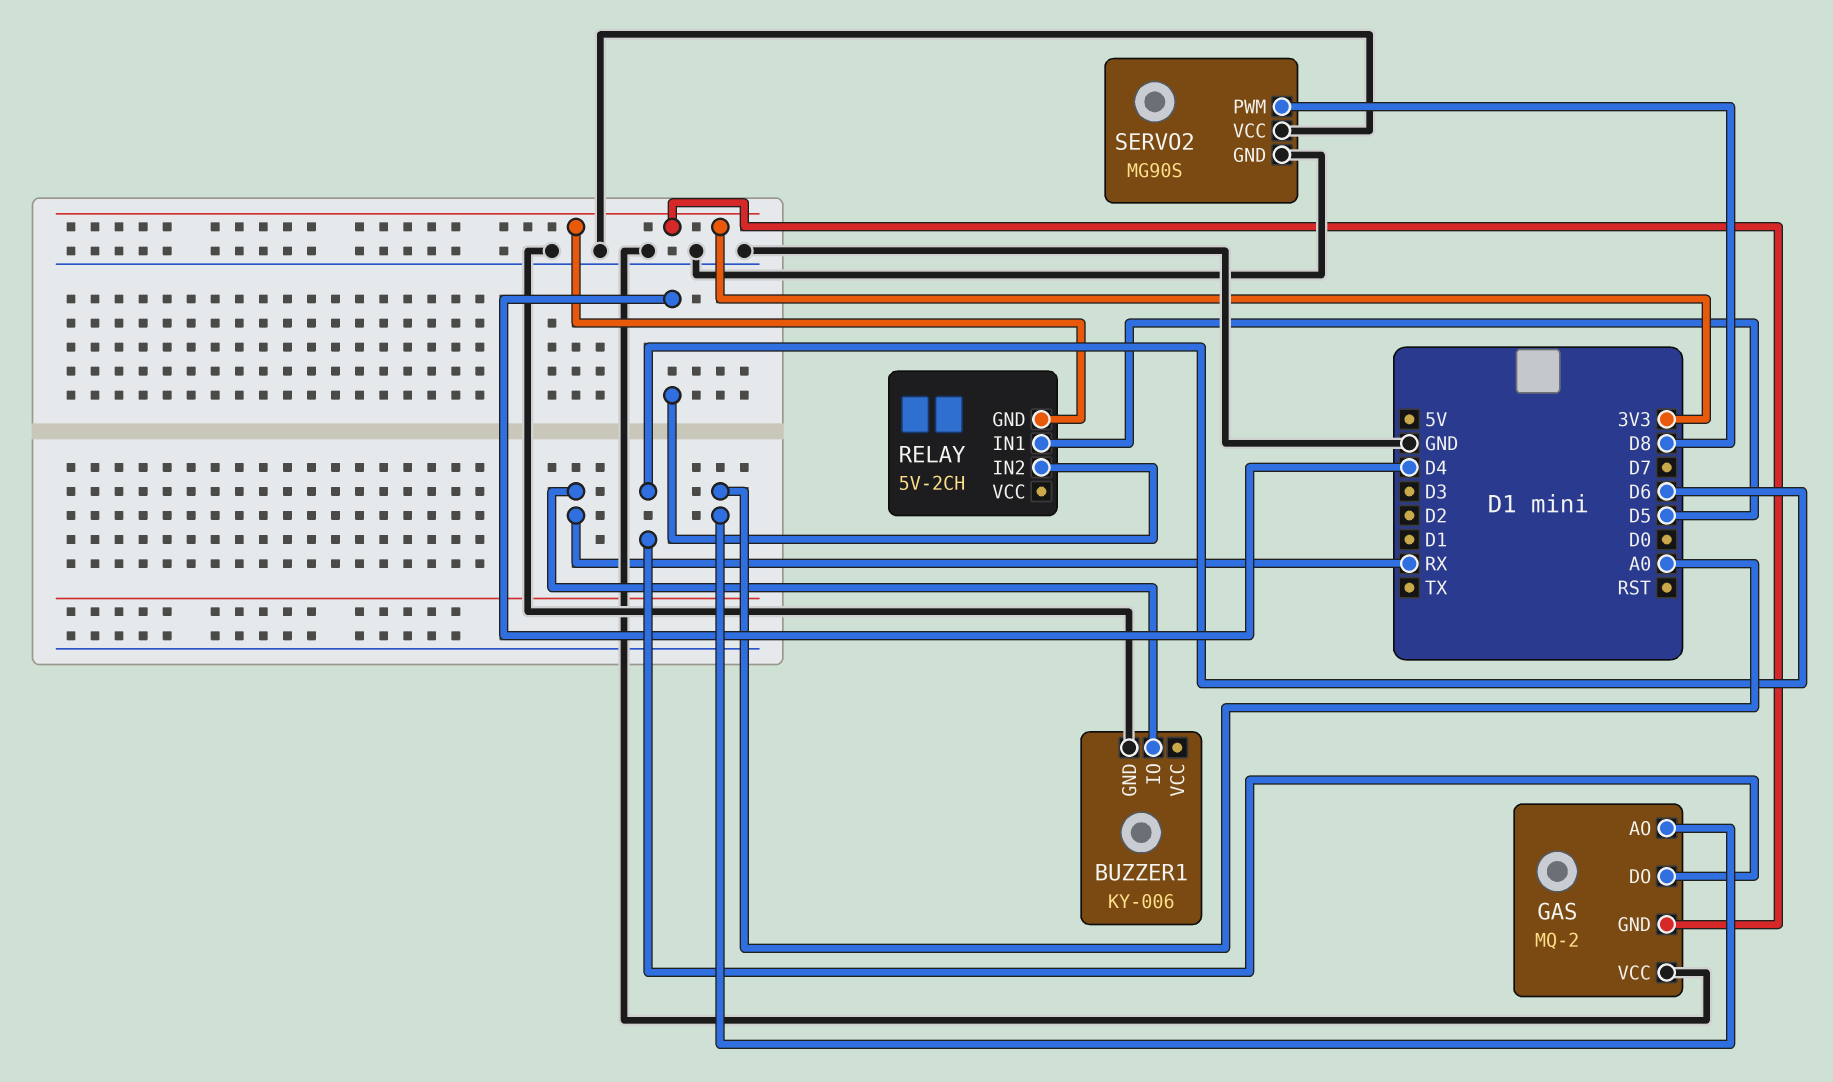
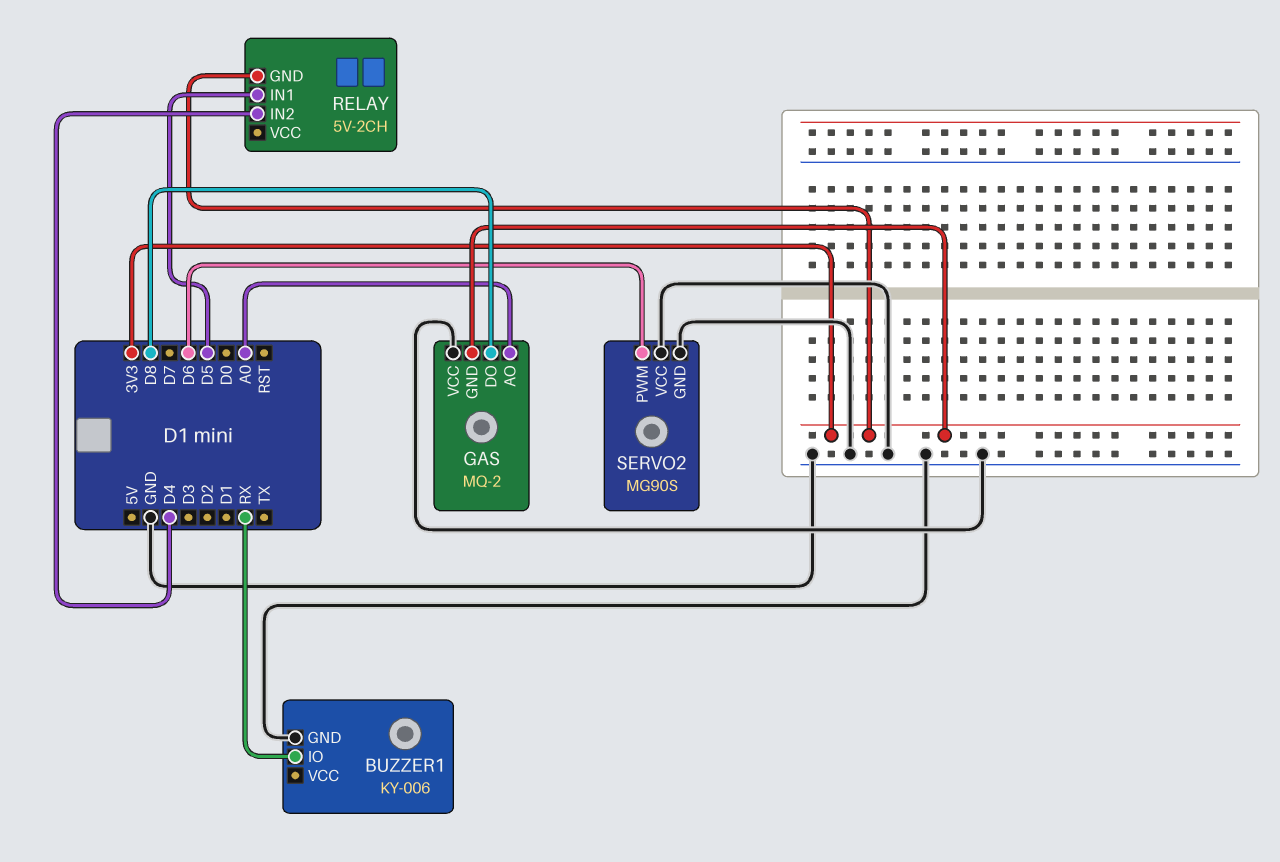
GAS pin DO: D6 -> D8
SERVO2 pin PWM: D8 -> D6

